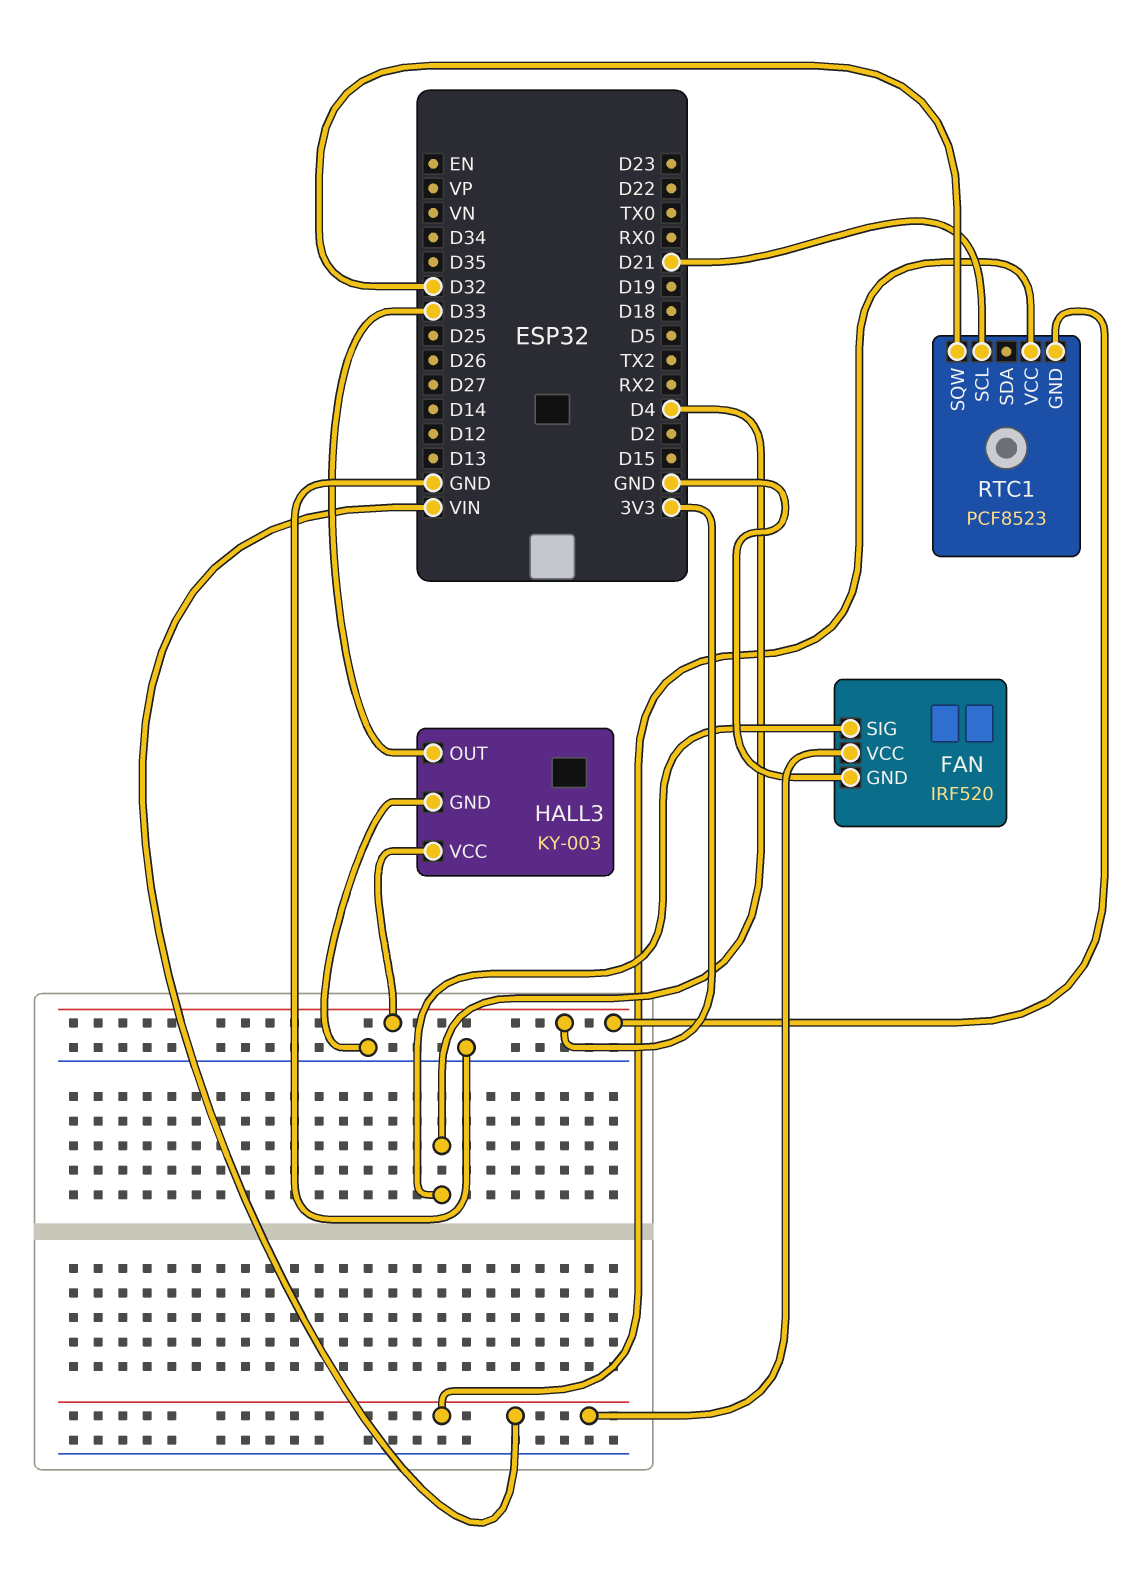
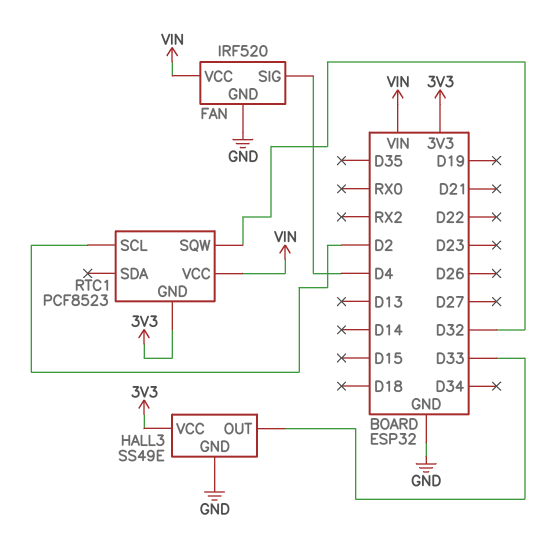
HALL3: KY-003 -> SS49E
RTC1 pin SCL: D21 -> D2

